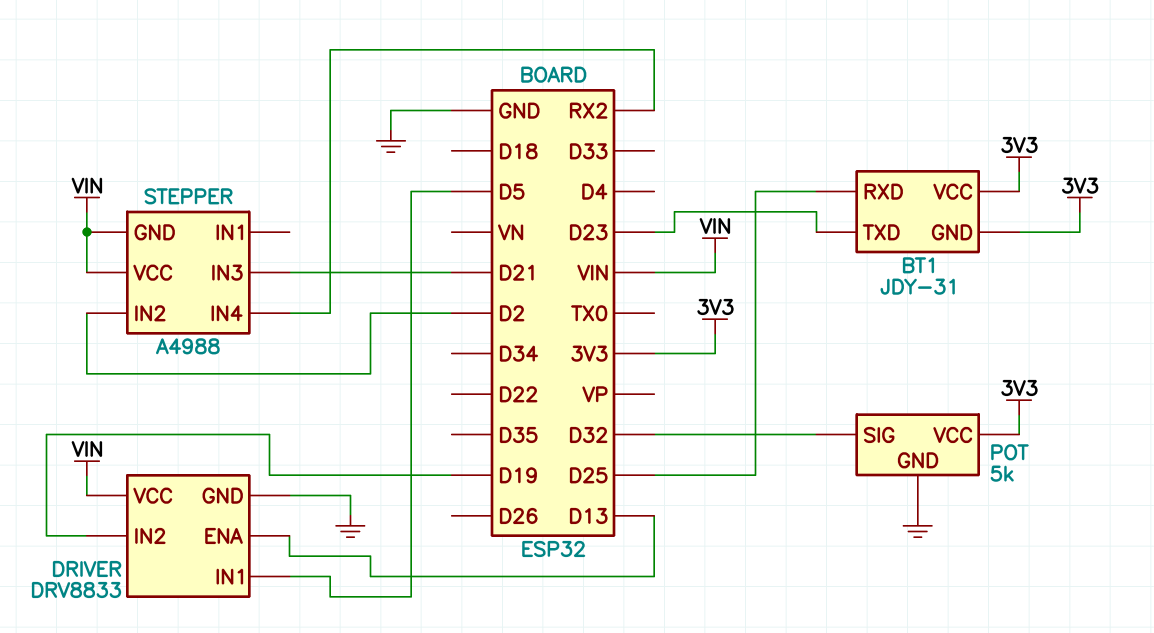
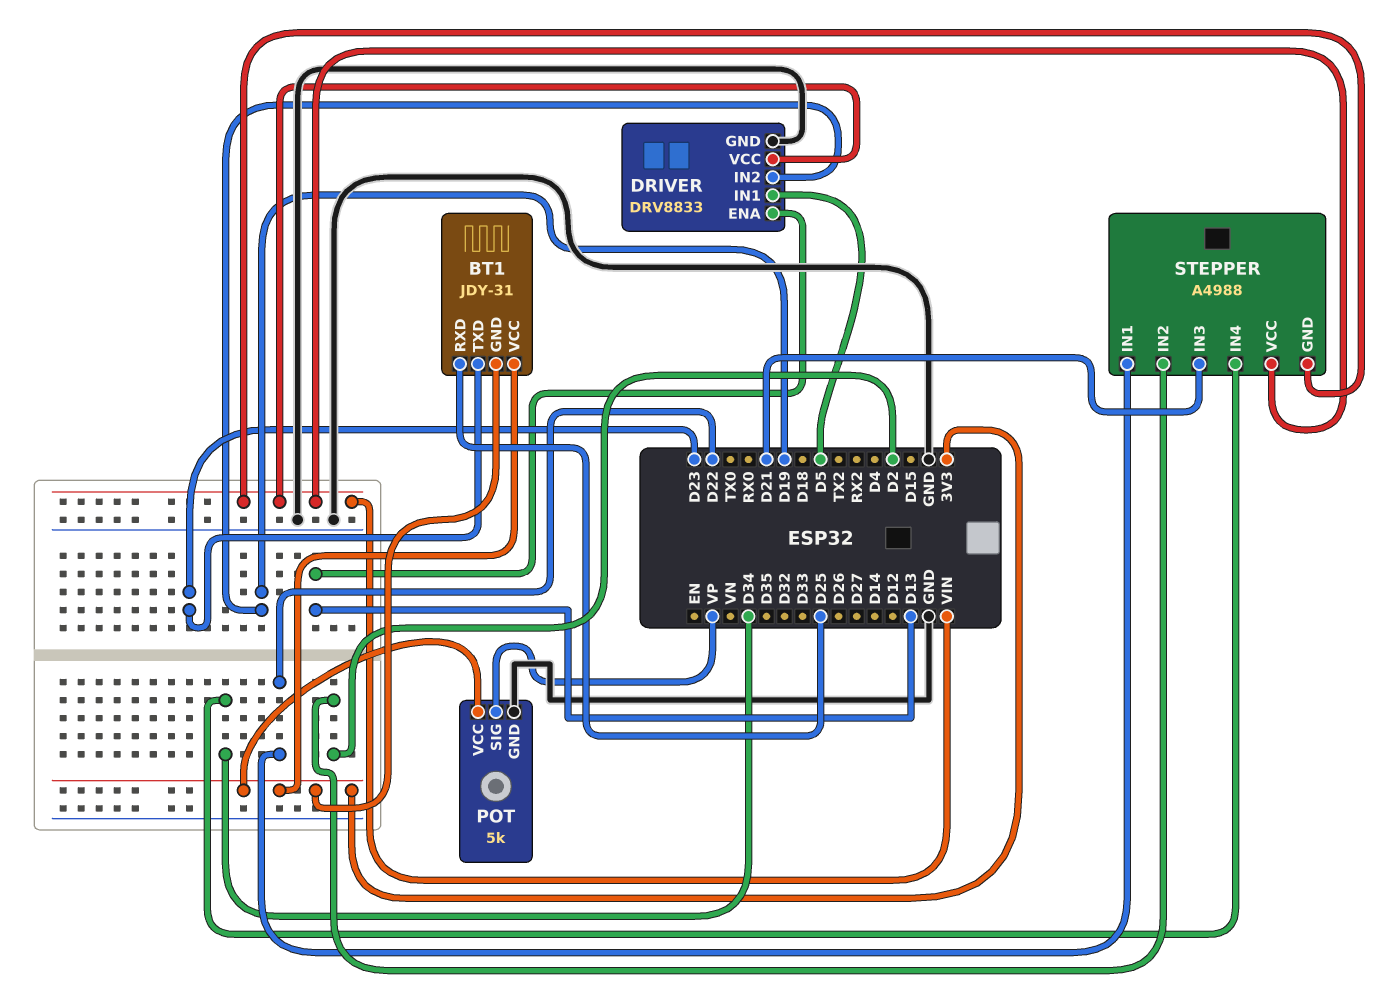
POT pin SIG: D32 -> VP
STEPPER pin IN1: none -> D22
STEPPER pin IN4: RX2 -> D34

